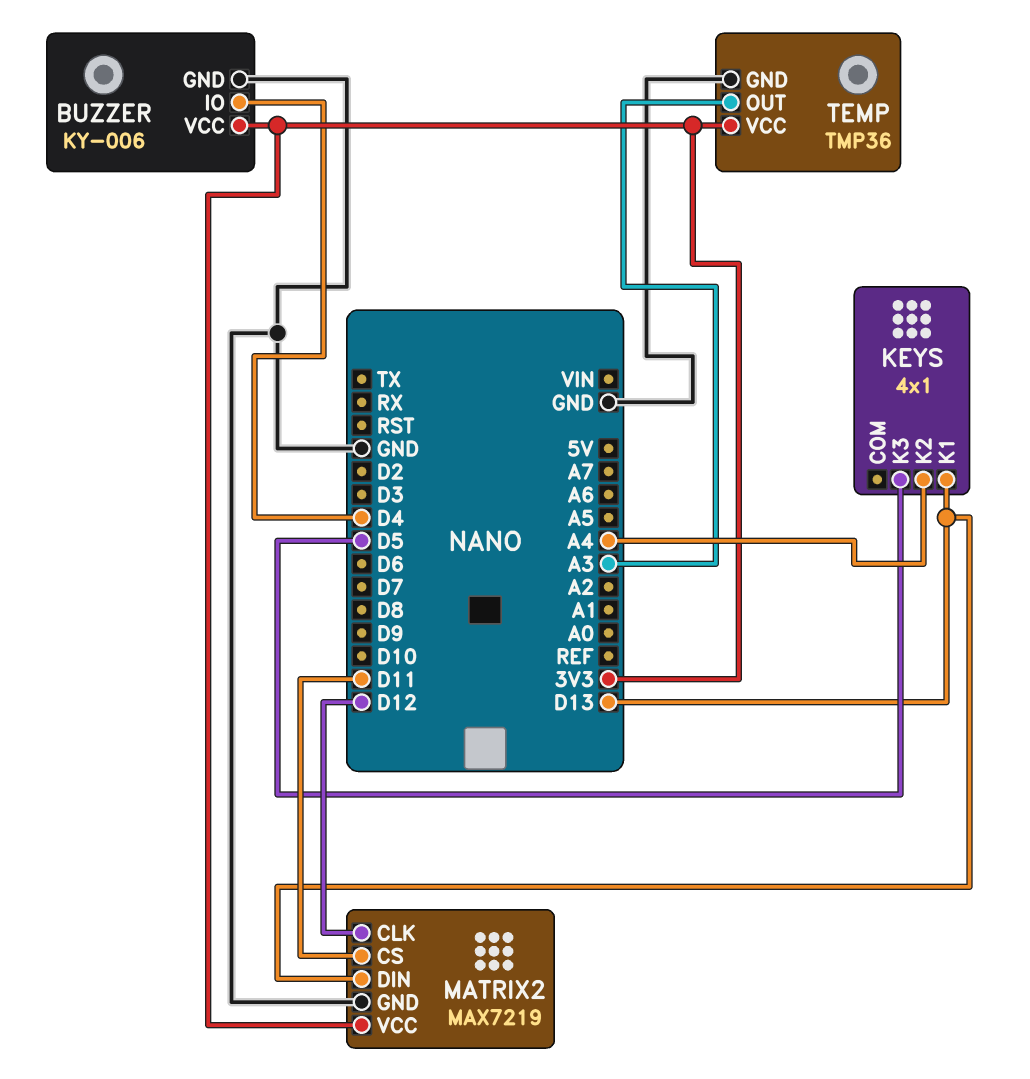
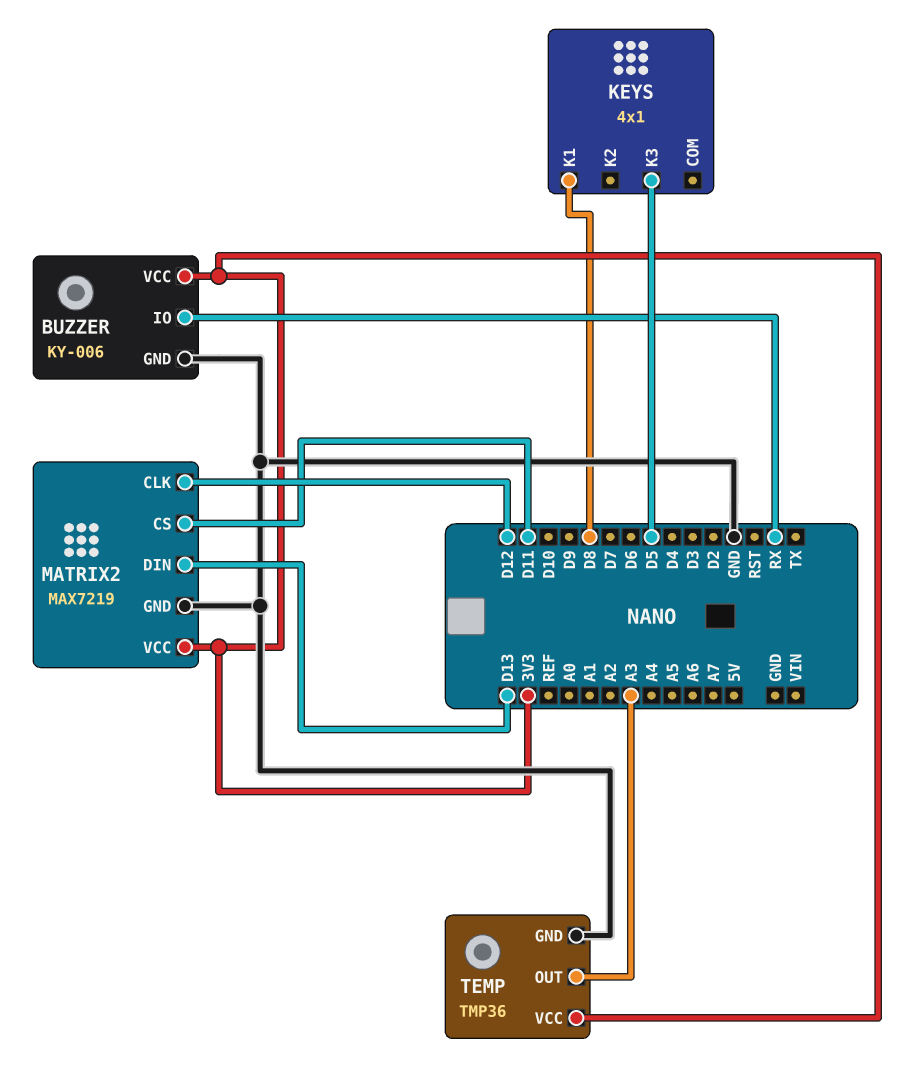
BUZZER pin IO: D4 -> RX
KEYS pin K1: D13 -> D8
KEYS pin K2: A4 -> none

